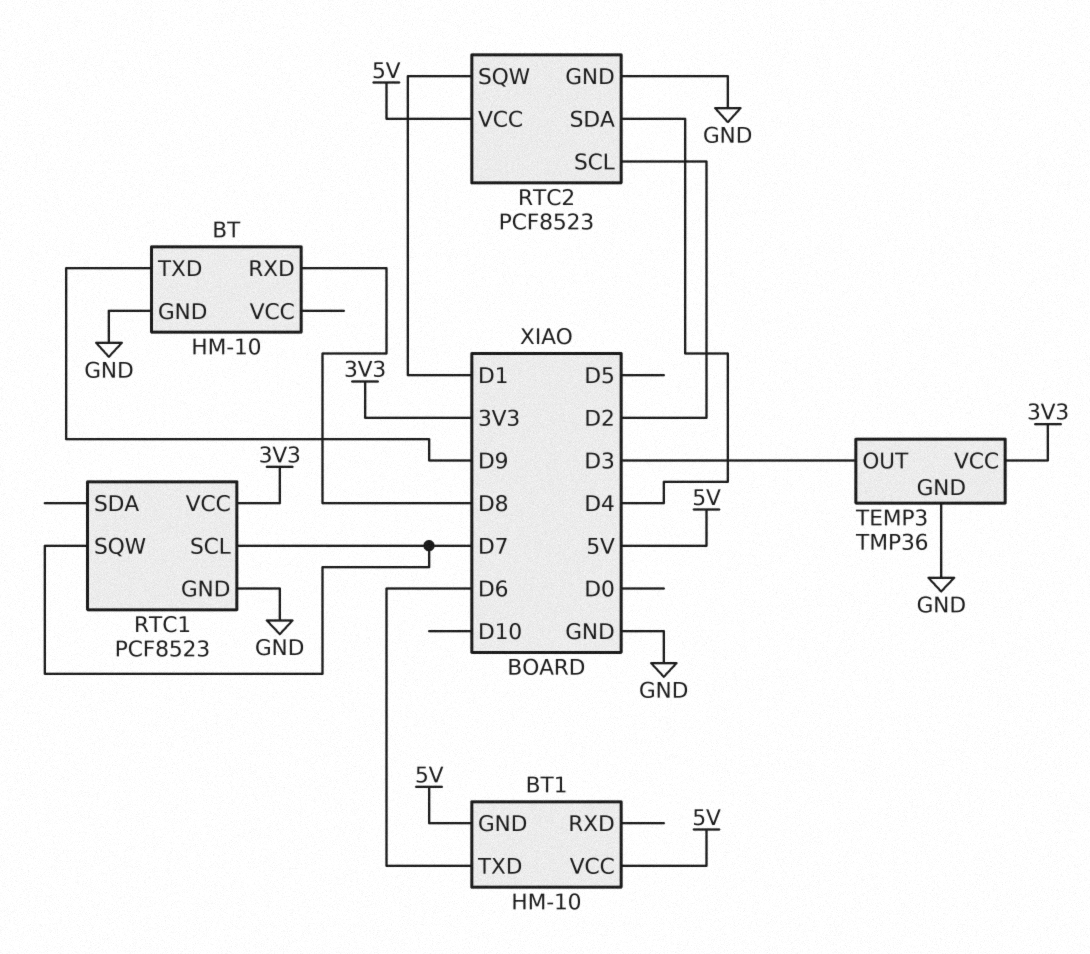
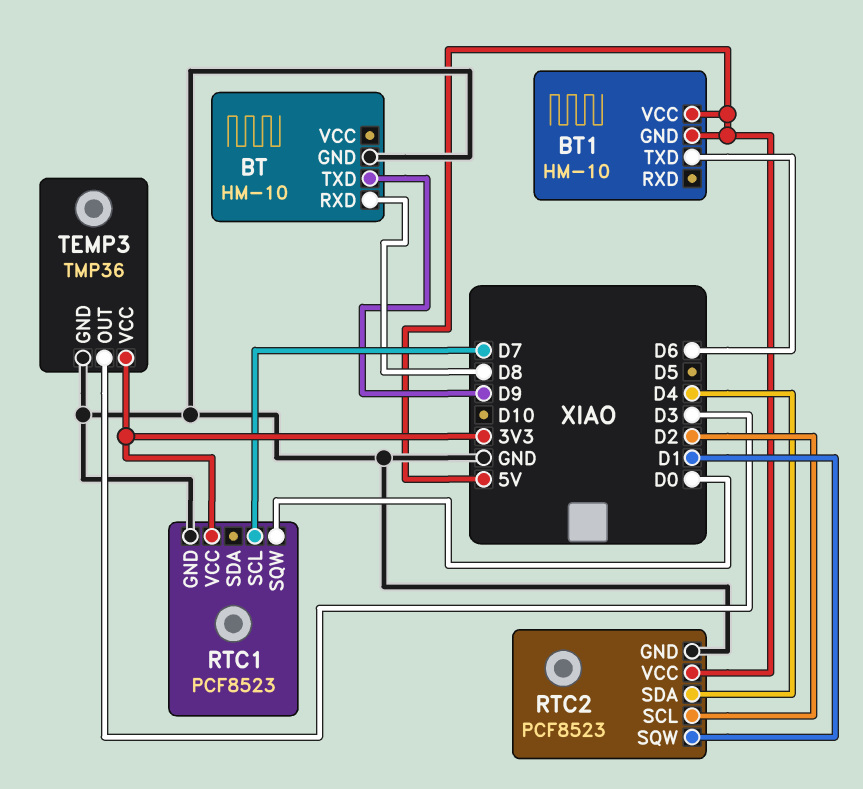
RTC1 pin SQW: D7 -> D0

